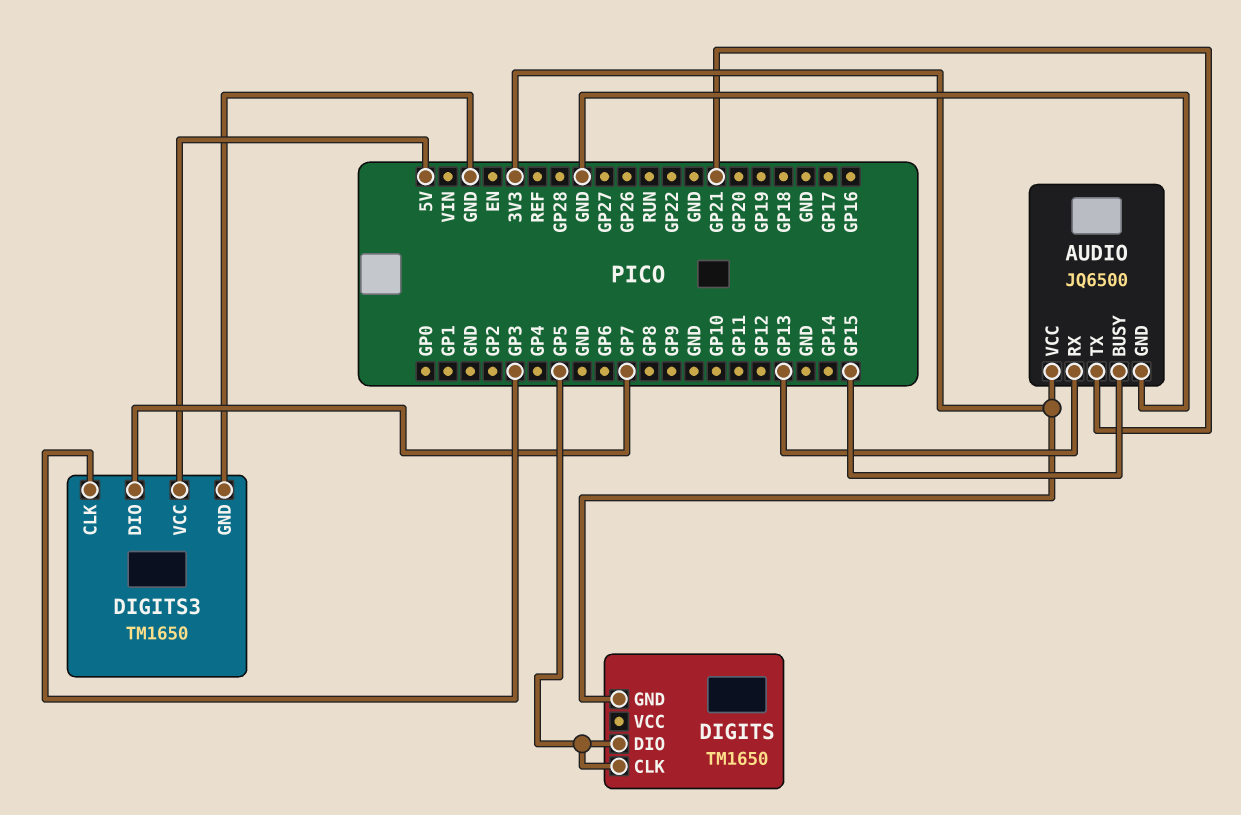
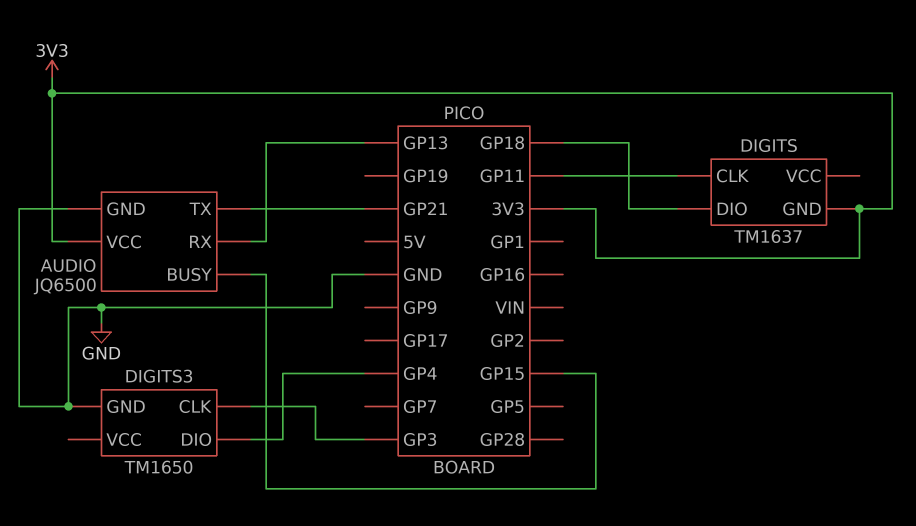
DIGITS: TM1650 -> TM1637
DIGITS pin CLK: GP5 -> GP11
DIGITS pin DIO: GP5 -> GP18
DIGITS3 pin DIO: GP7 -> GP4
DIGITS3 pin VCC: 5V -> none

